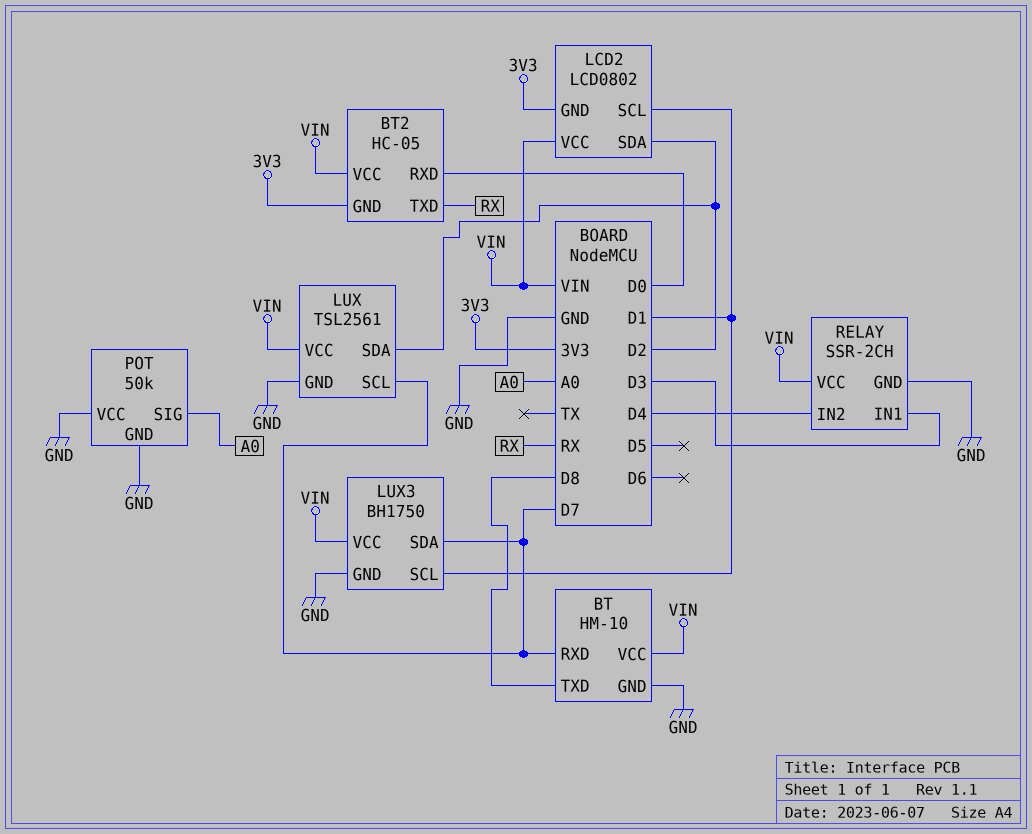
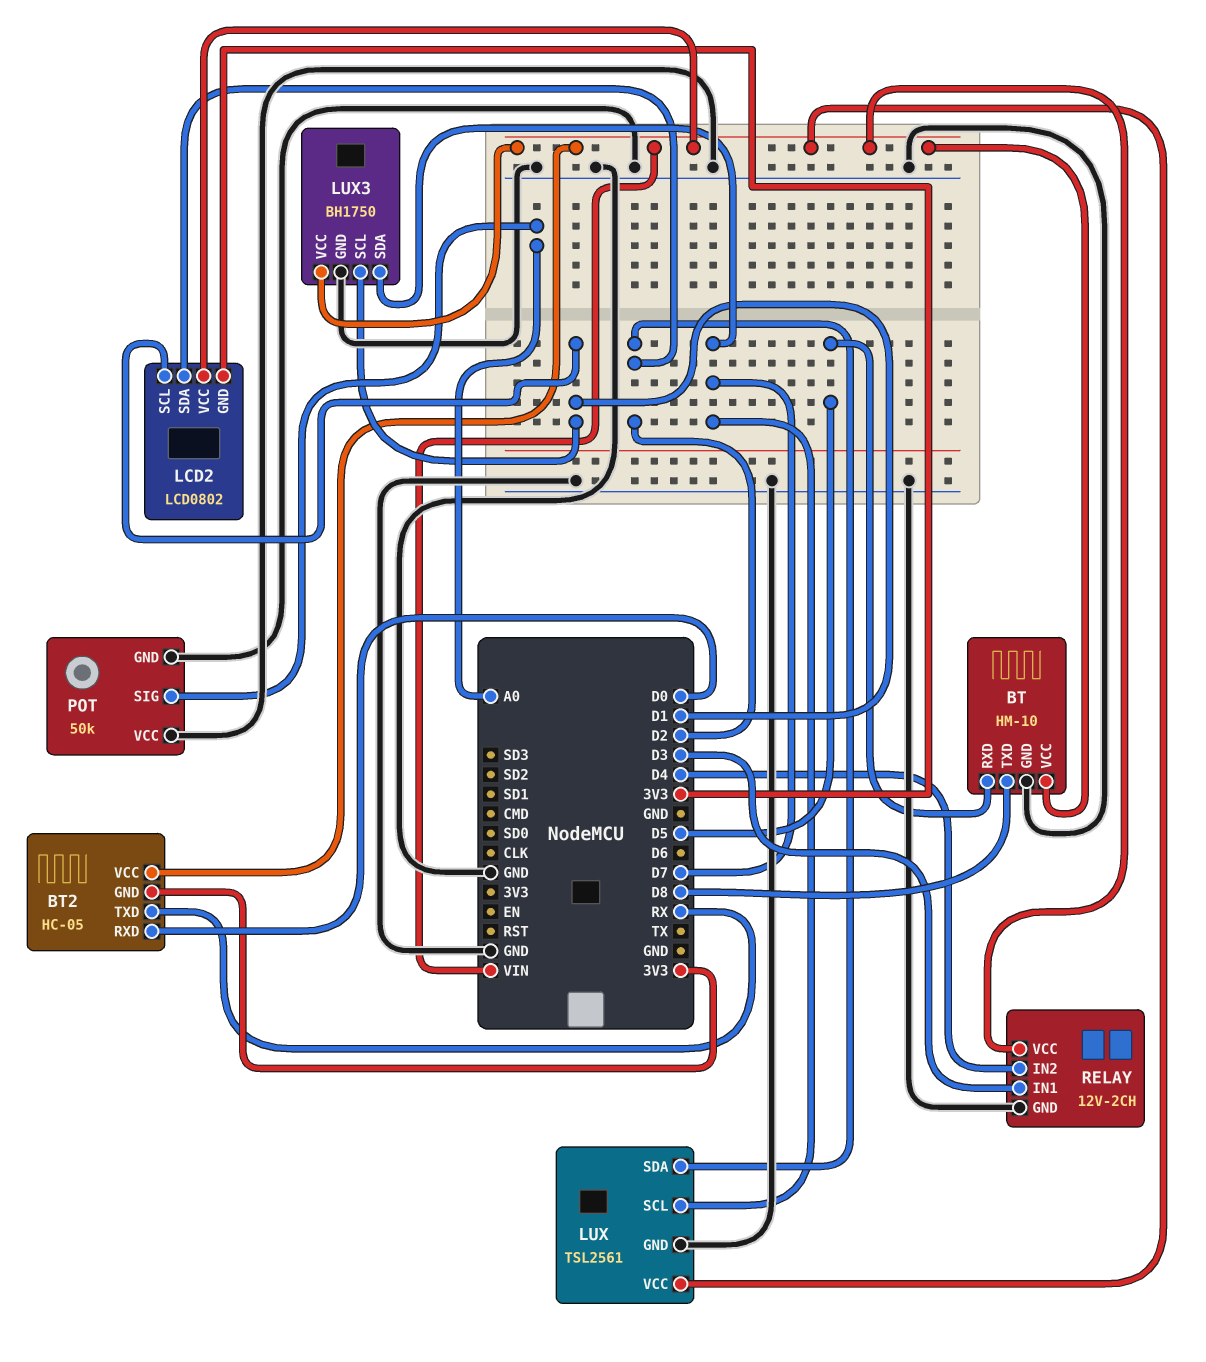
BT pin RXD: D7 -> D5
RELAY: SSR-2CH -> 12V-2CH

